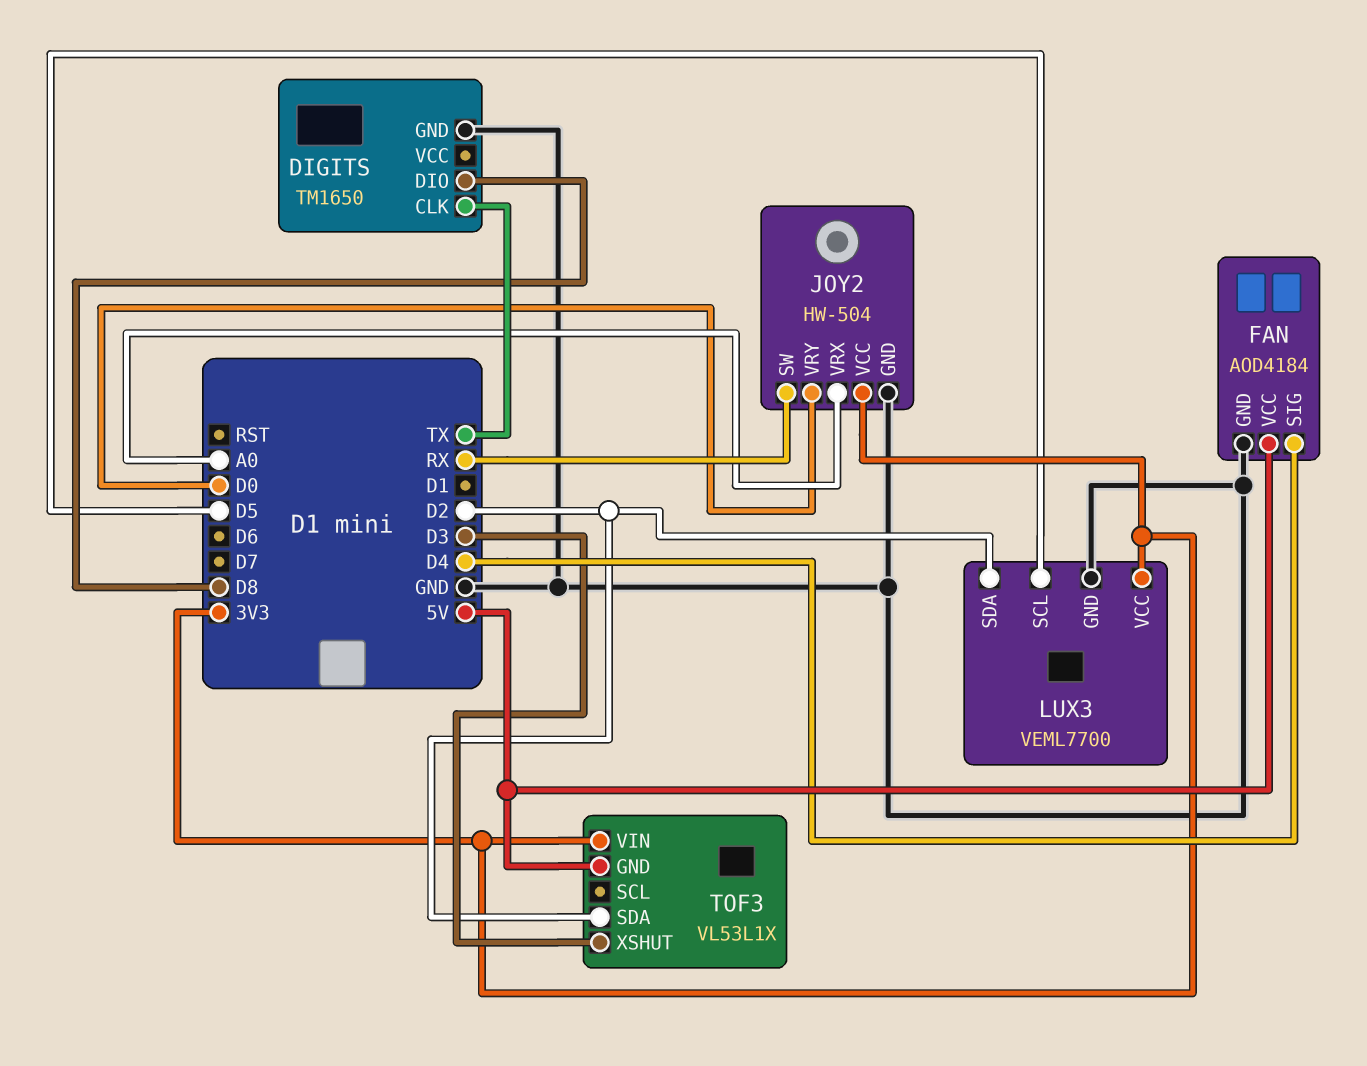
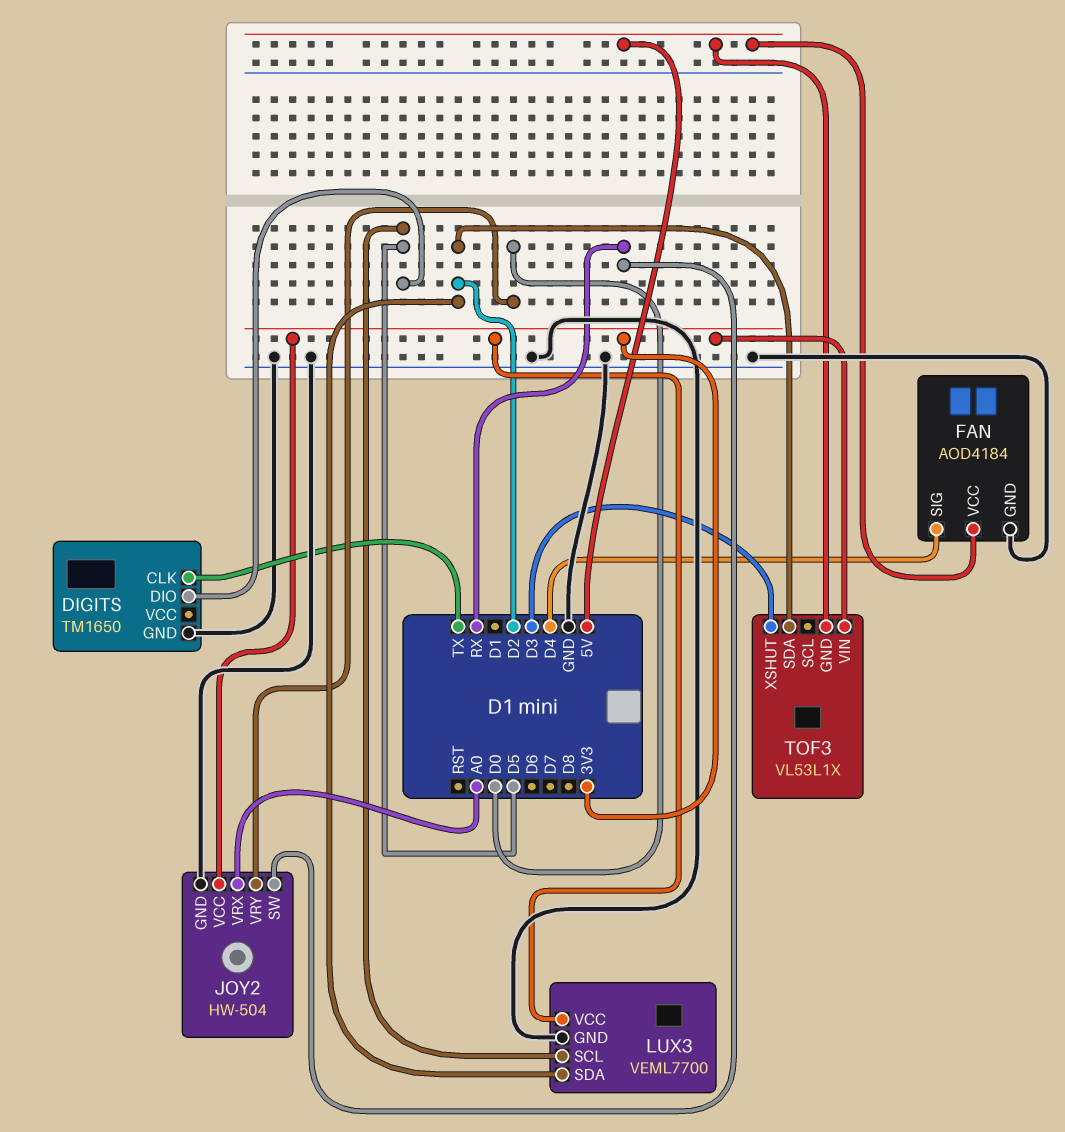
DIGITS pin DIO: D8 -> D5

